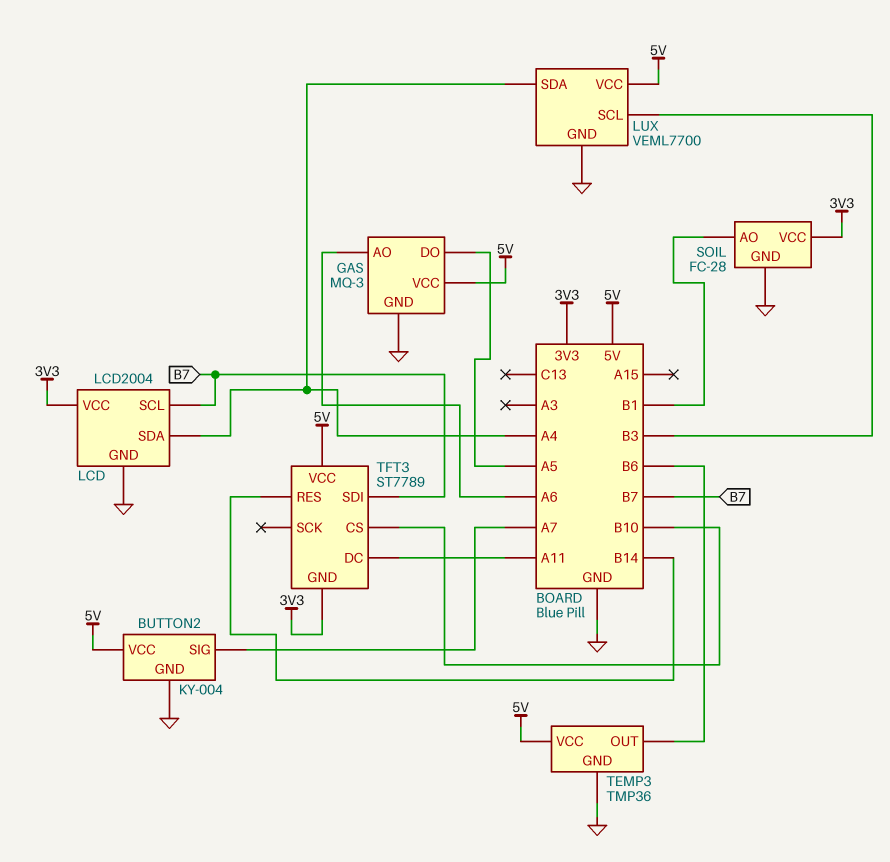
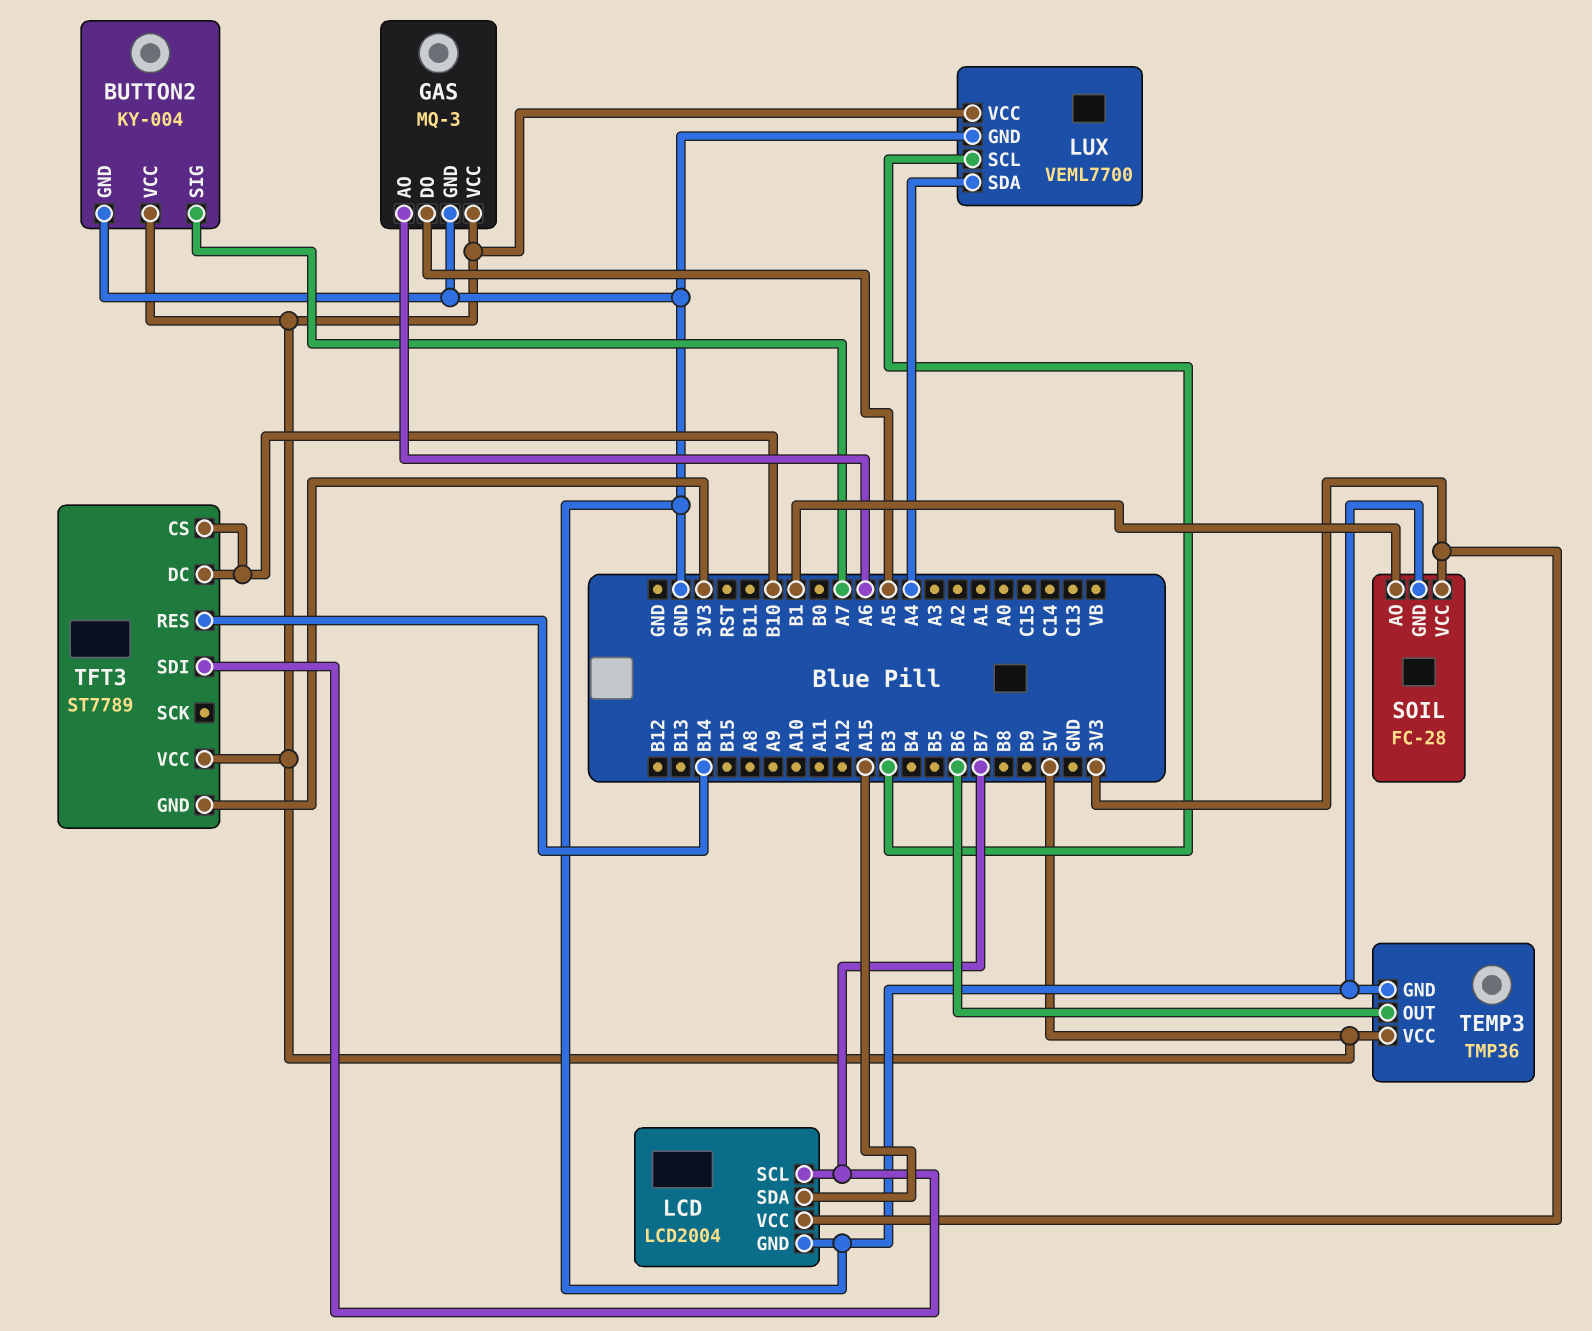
LCD pin SDA: A4 -> A15
TFT3 pin DC: A11 -> B10

